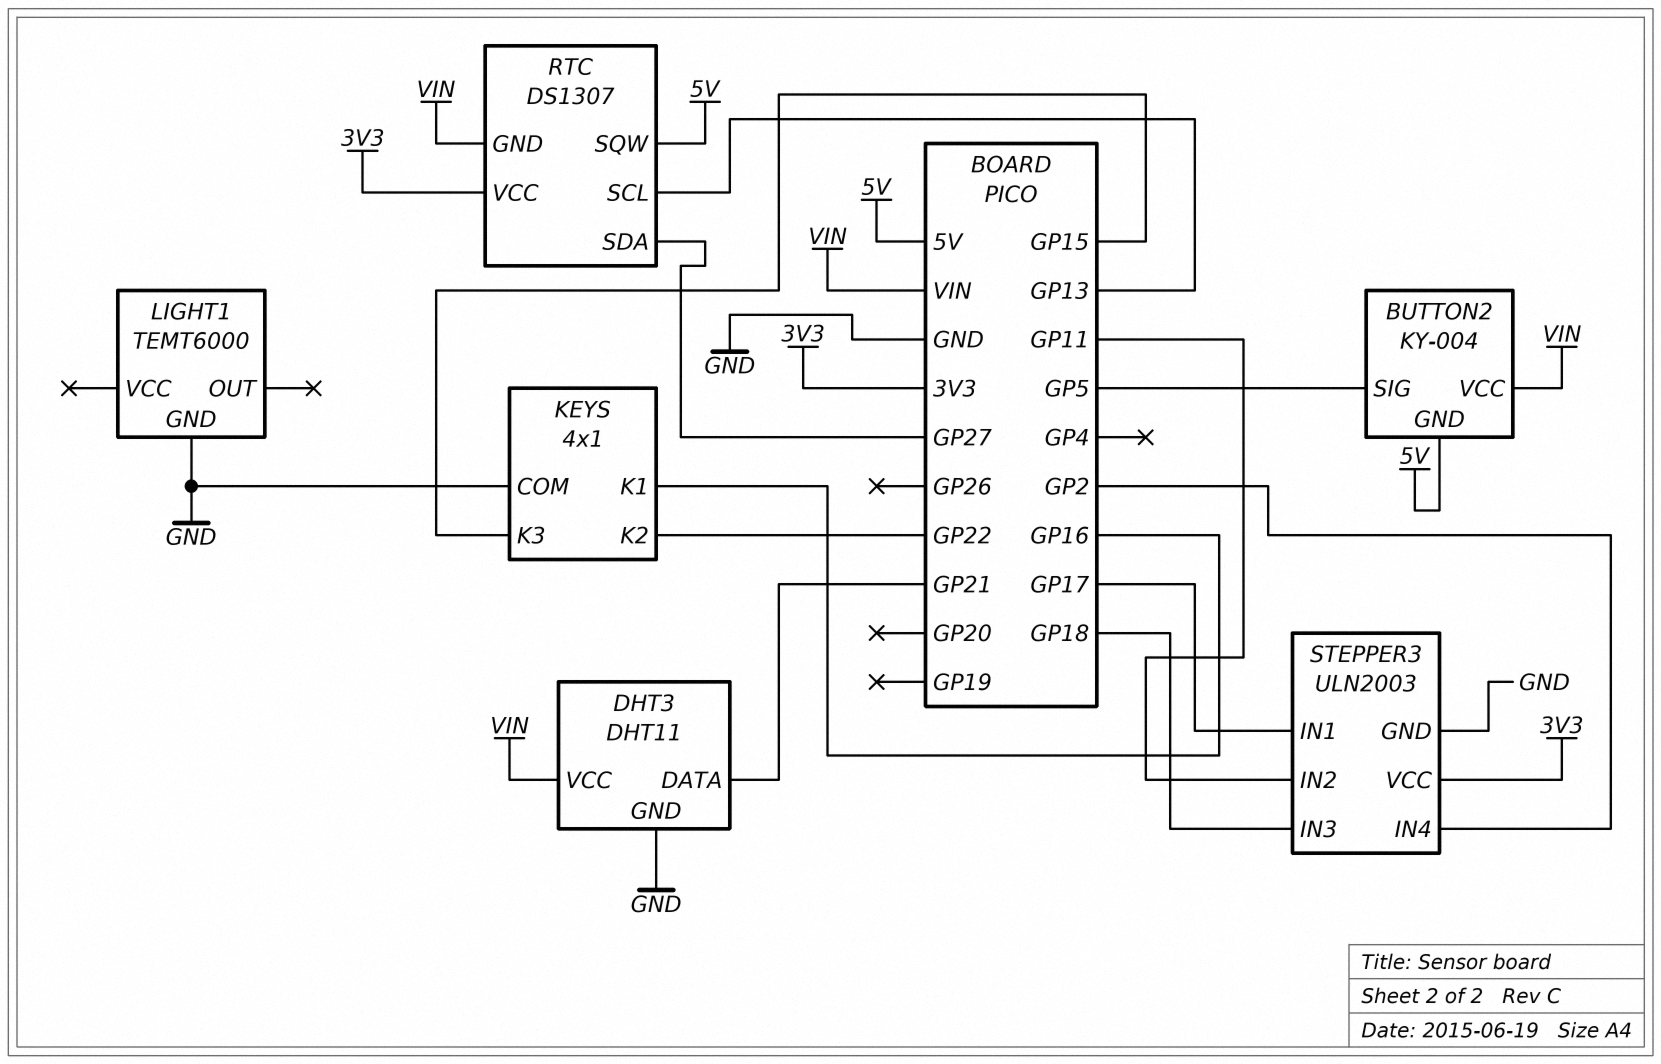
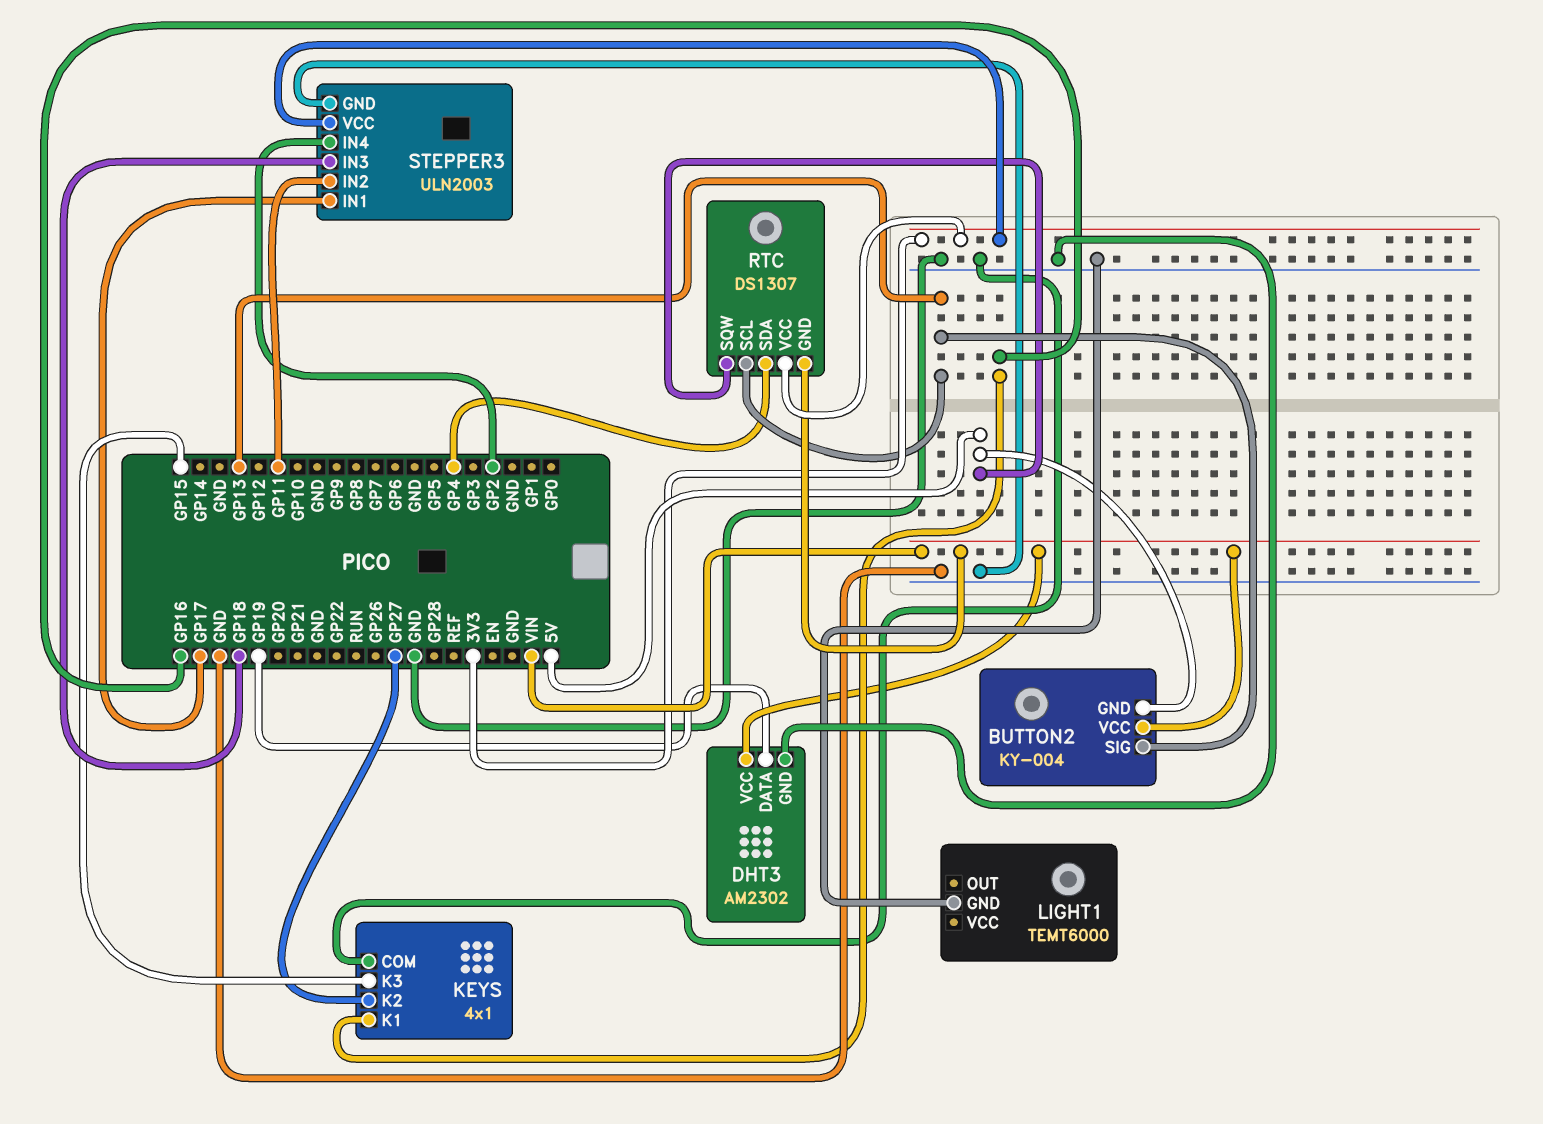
BUTTON2 pin SIG: GP5 -> GP13
DHT3: DHT11 -> AM2302
DHT3 pin DATA: GP21 -> GP19
KEYS pin K2: GP22 -> GP27
RTC pin SDA: GP27 -> GP4

